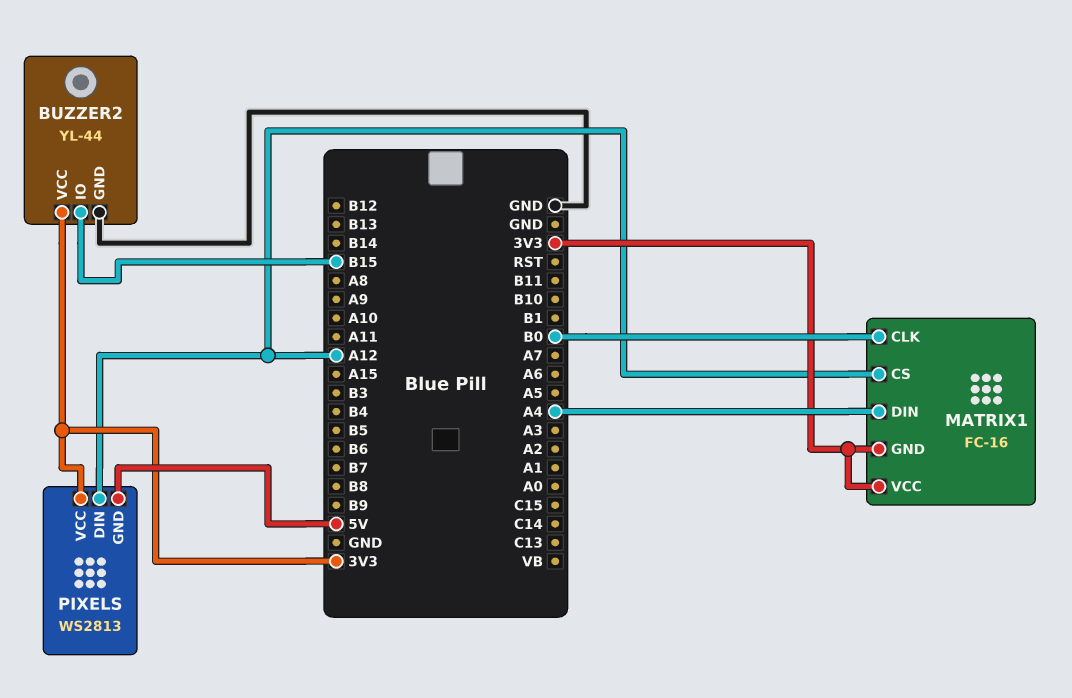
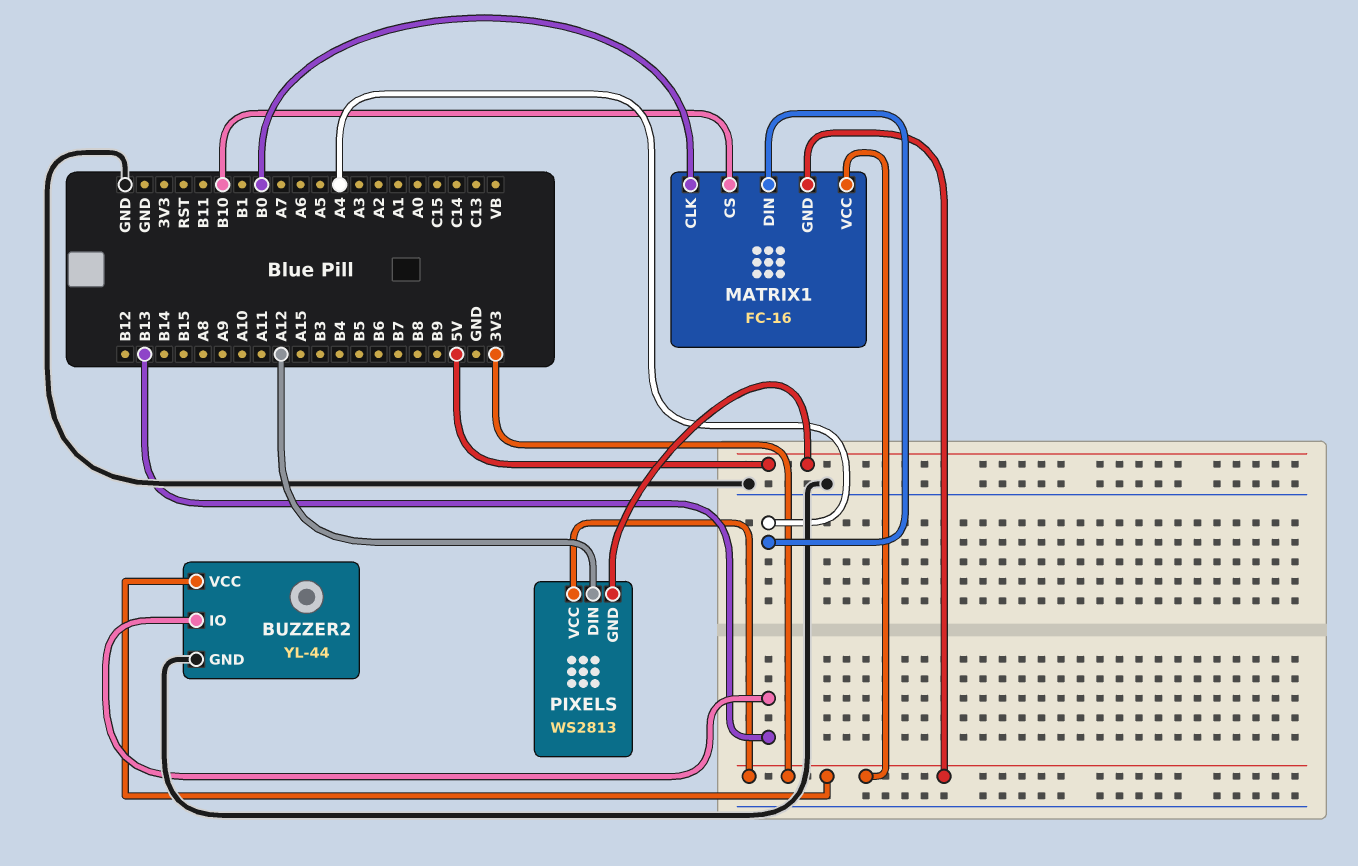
BUZZER2 pin IO: B15 -> B13
MATRIX1 pin CS: A12 -> B10

